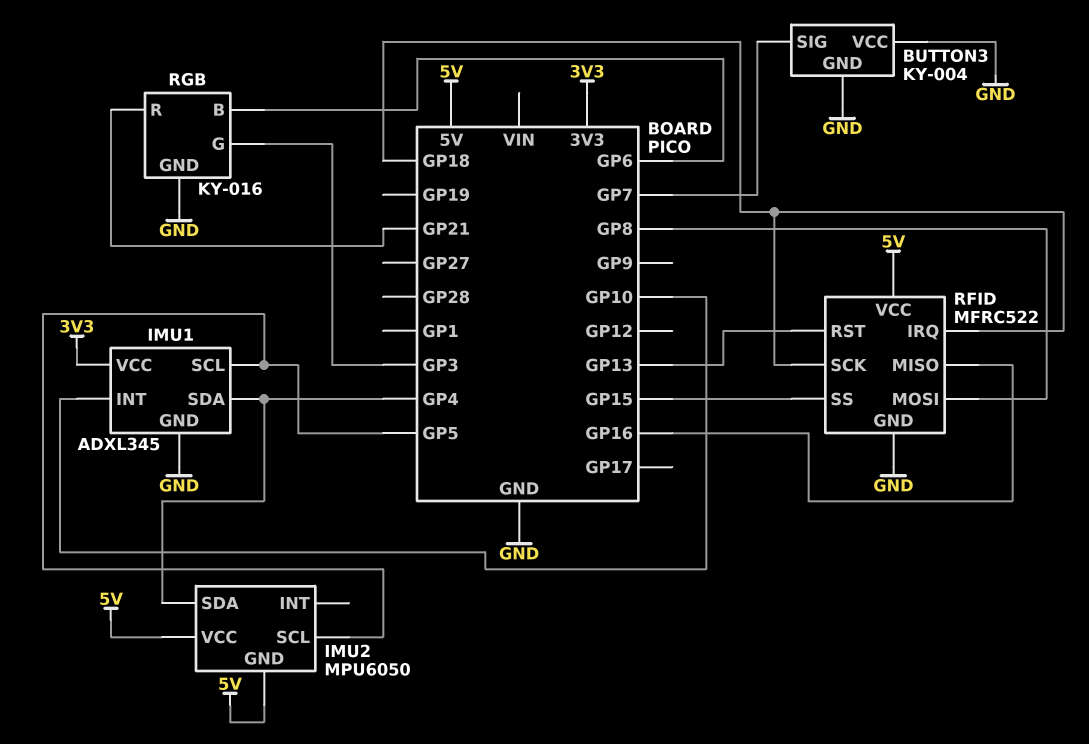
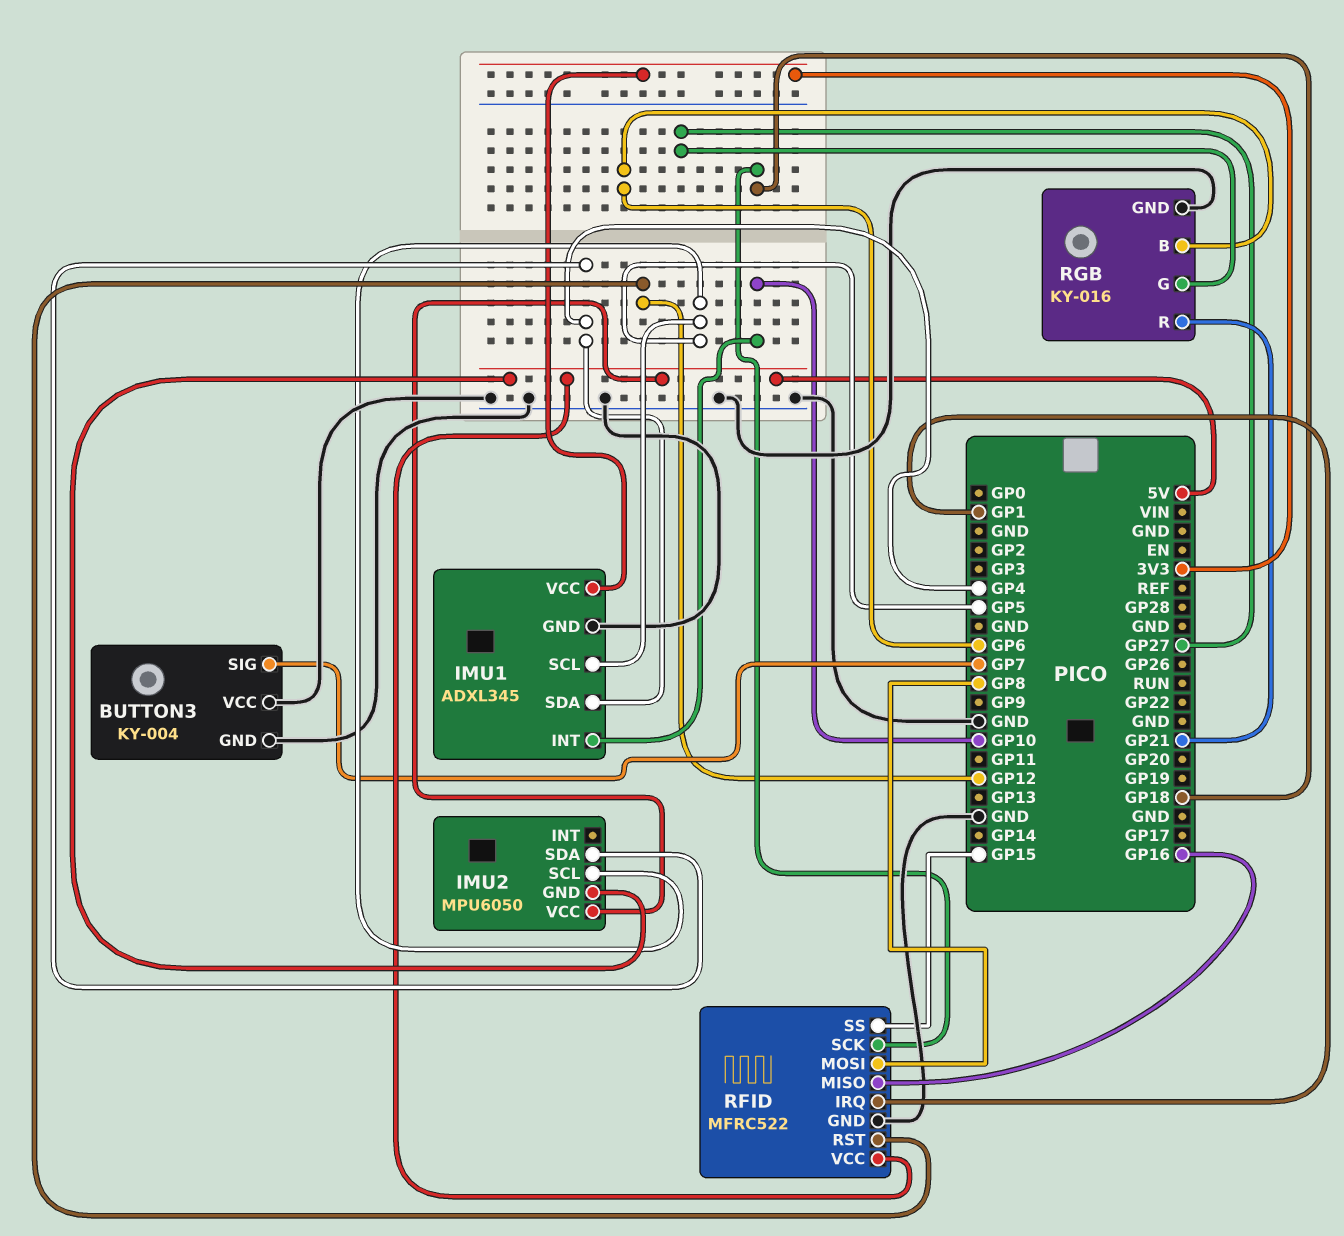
RFID pin IRQ: GP18 -> GP1
RFID pin RST: GP13 -> GP12
RGB pin G: GP3 -> GP27

